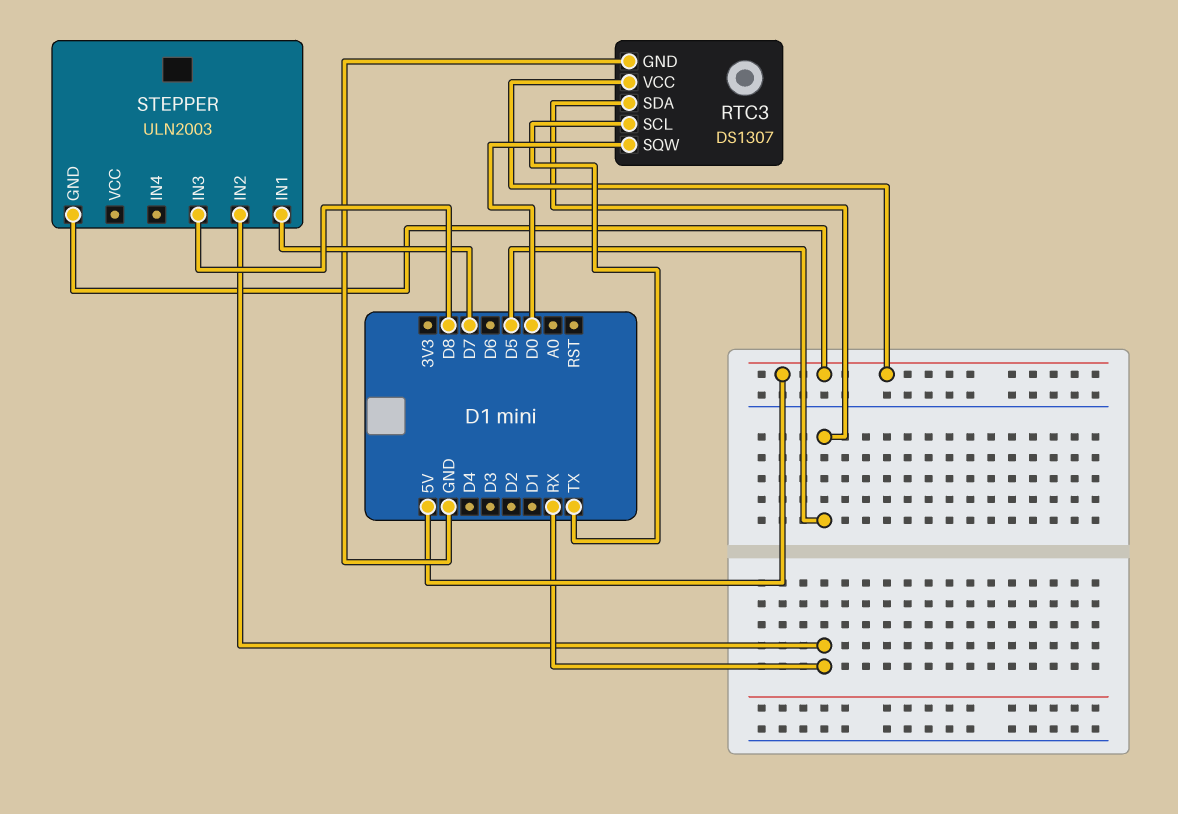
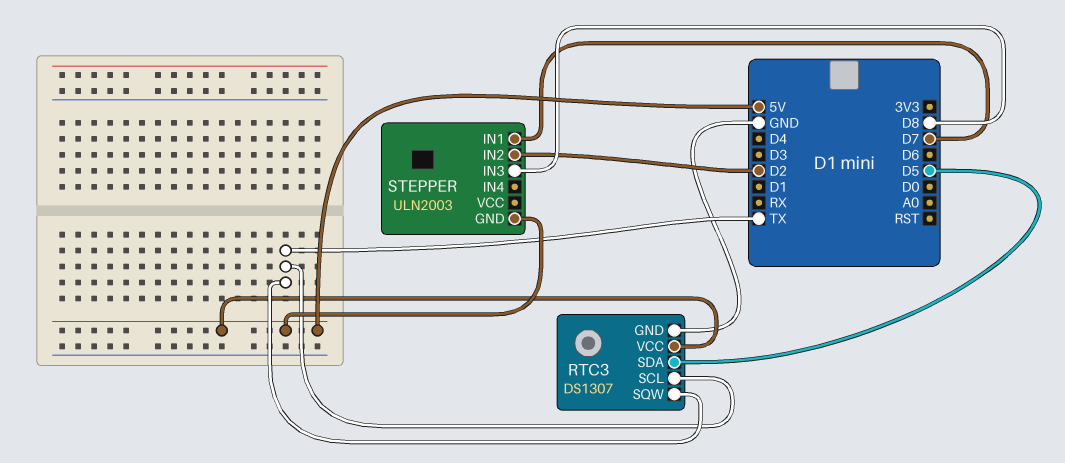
RTC3 pin SQW: D0 -> TX
STEPPER pin IN2: RX -> D2

